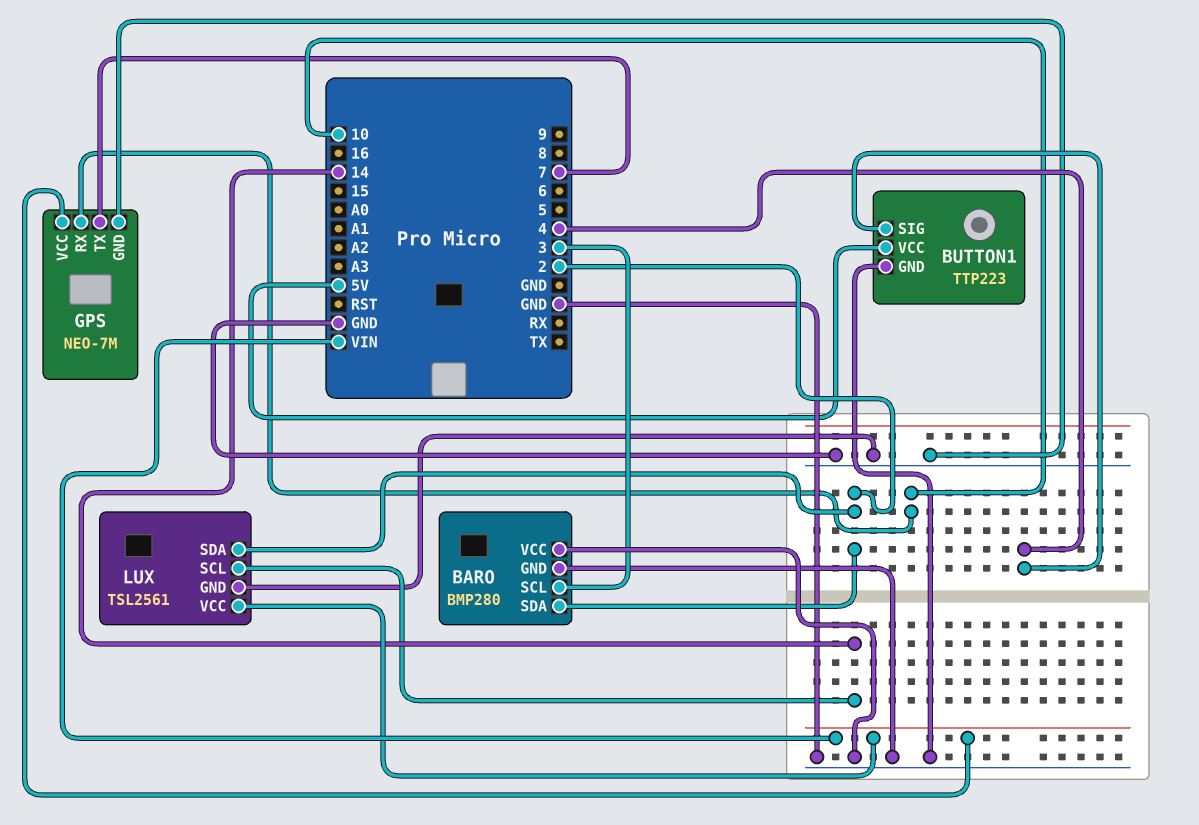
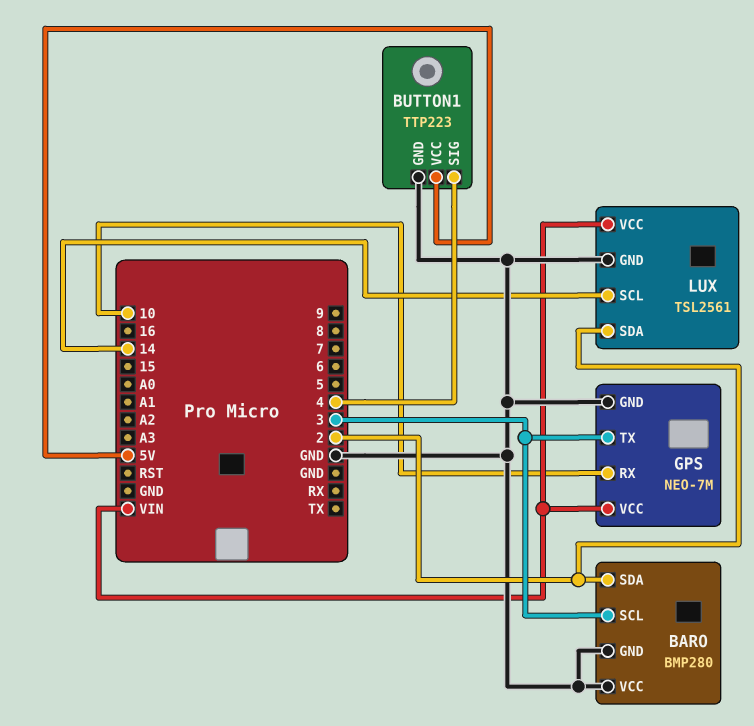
GPS pin TX: 7 -> 3

